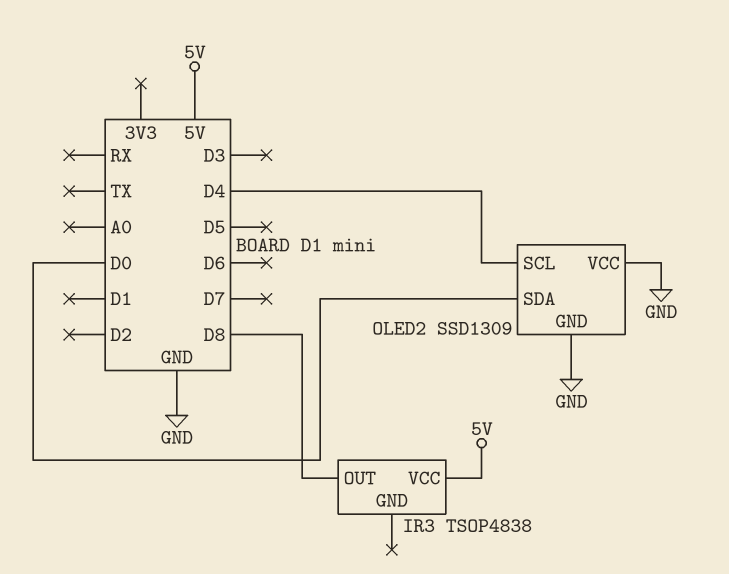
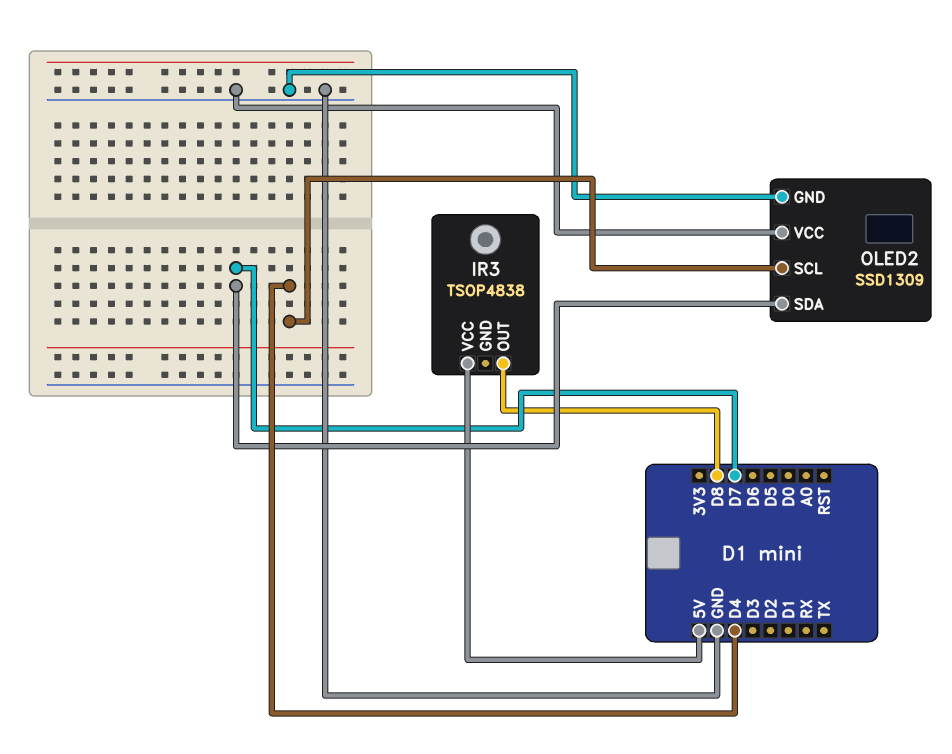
OLED2 pin SDA: D0 -> D7

